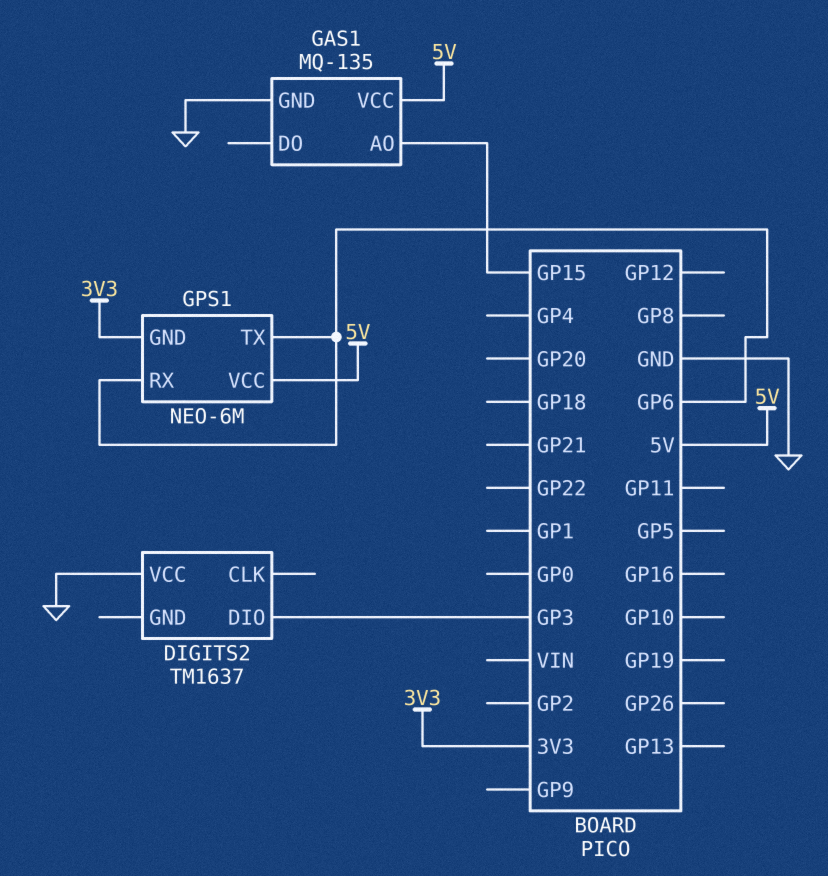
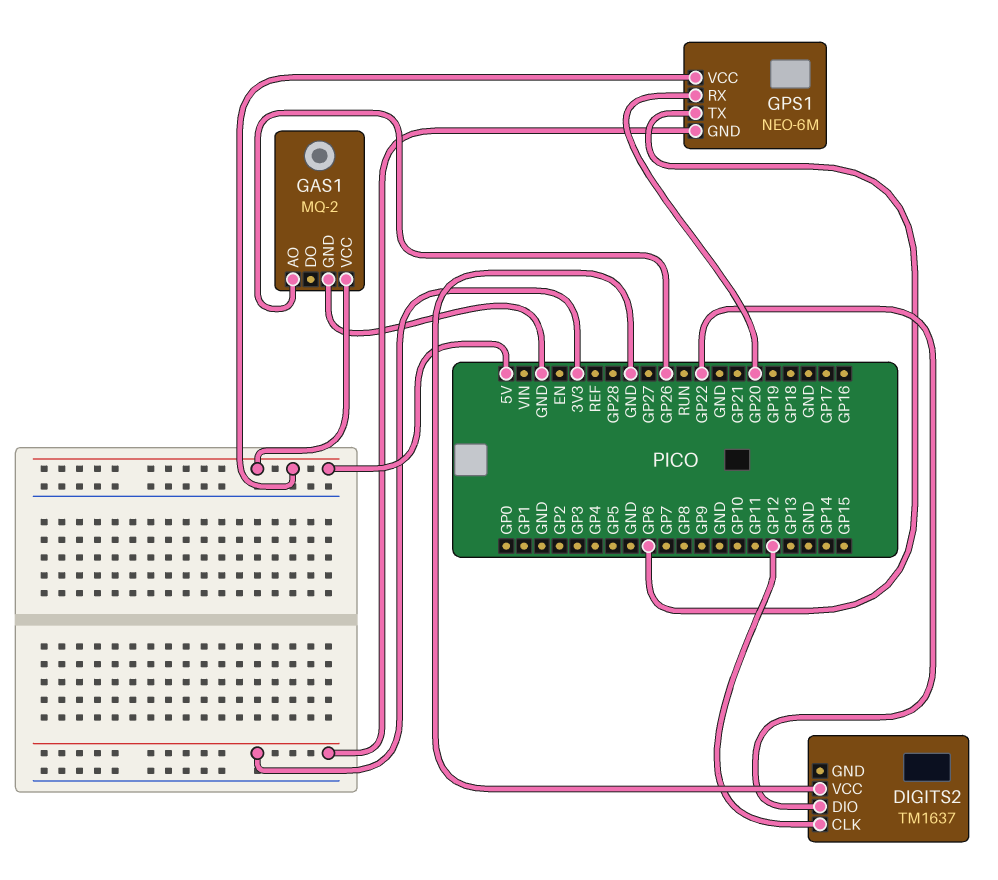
DIGITS2 pin CLK: none -> GP12
DIGITS2 pin DIO: GP3 -> GP22
GAS1: MQ-135 -> MQ-2
GAS1 pin AO: GP15 -> GP26
GPS1 pin RX: GP6 -> GP20

